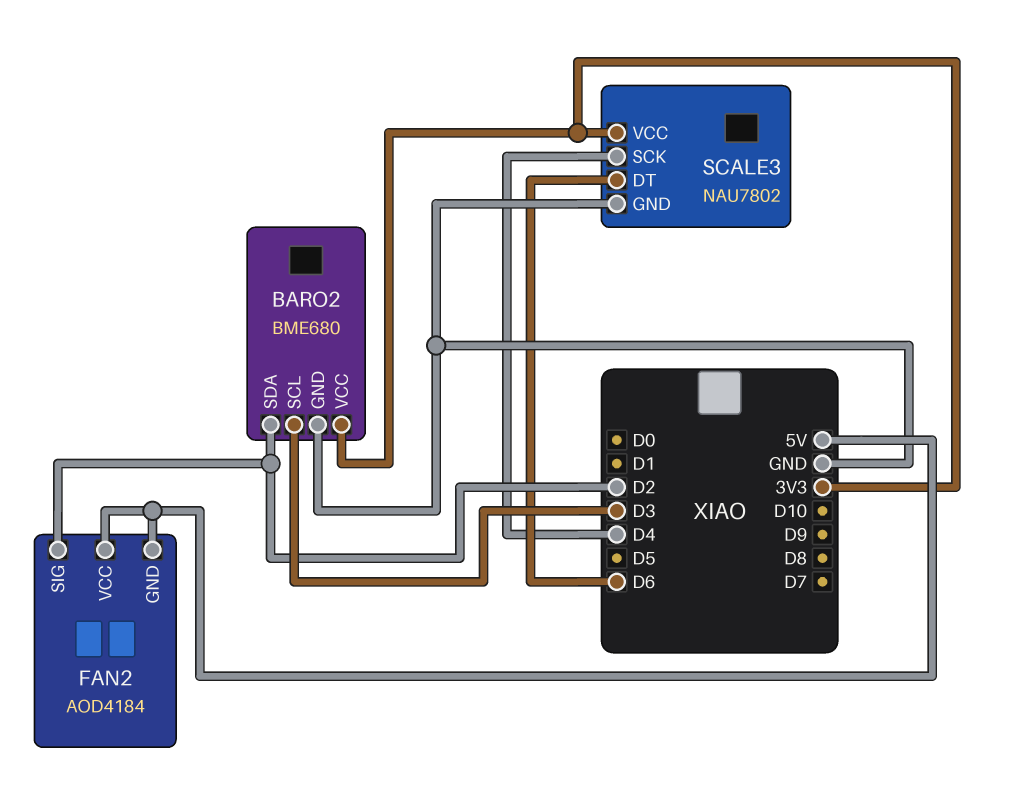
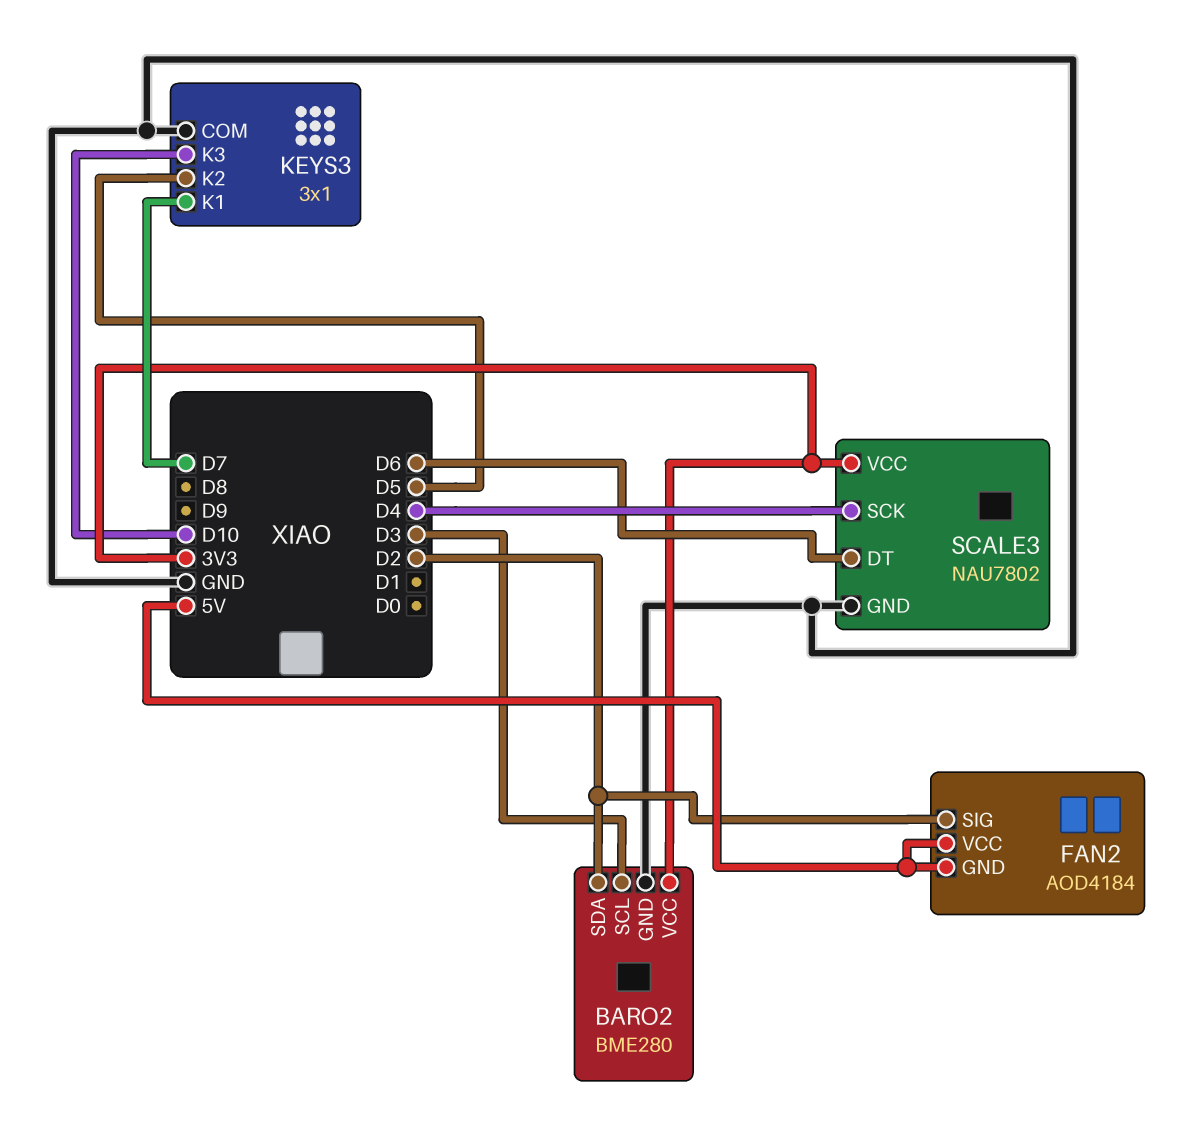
BARO2: BME680 -> BME280
KEYS3: none -> 3x1
KEYS3 pin COM: none -> GND
KEYS3 pin K1: none -> D7
KEYS3 pin K2: none -> D5
KEYS3 pin K3: none -> D10

